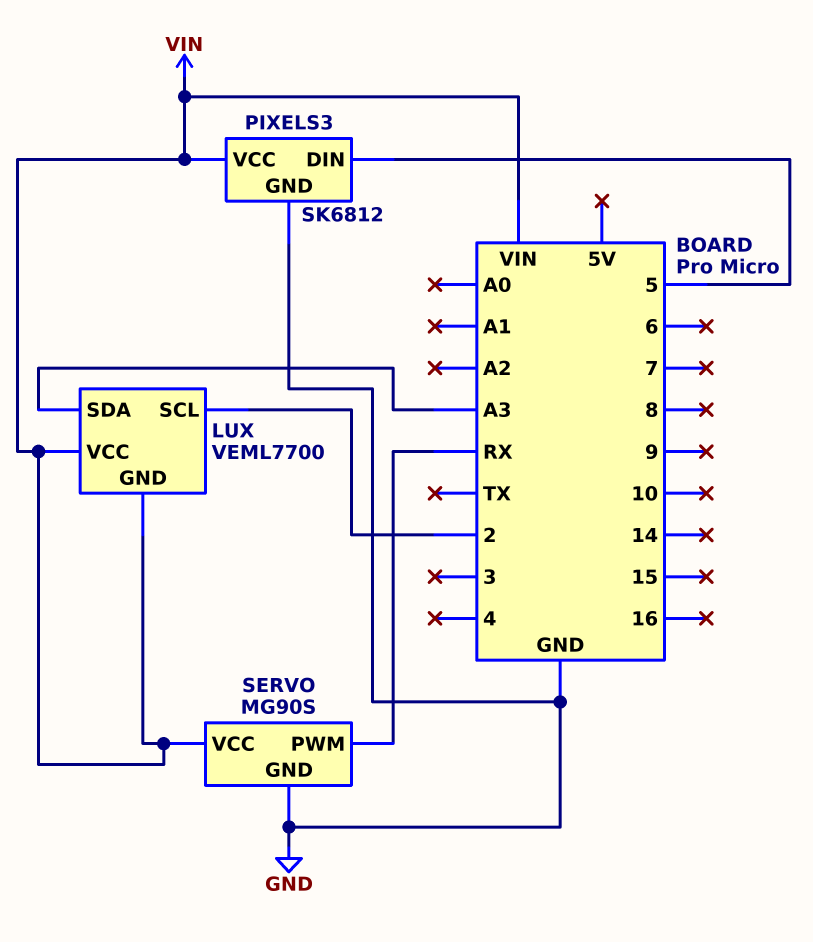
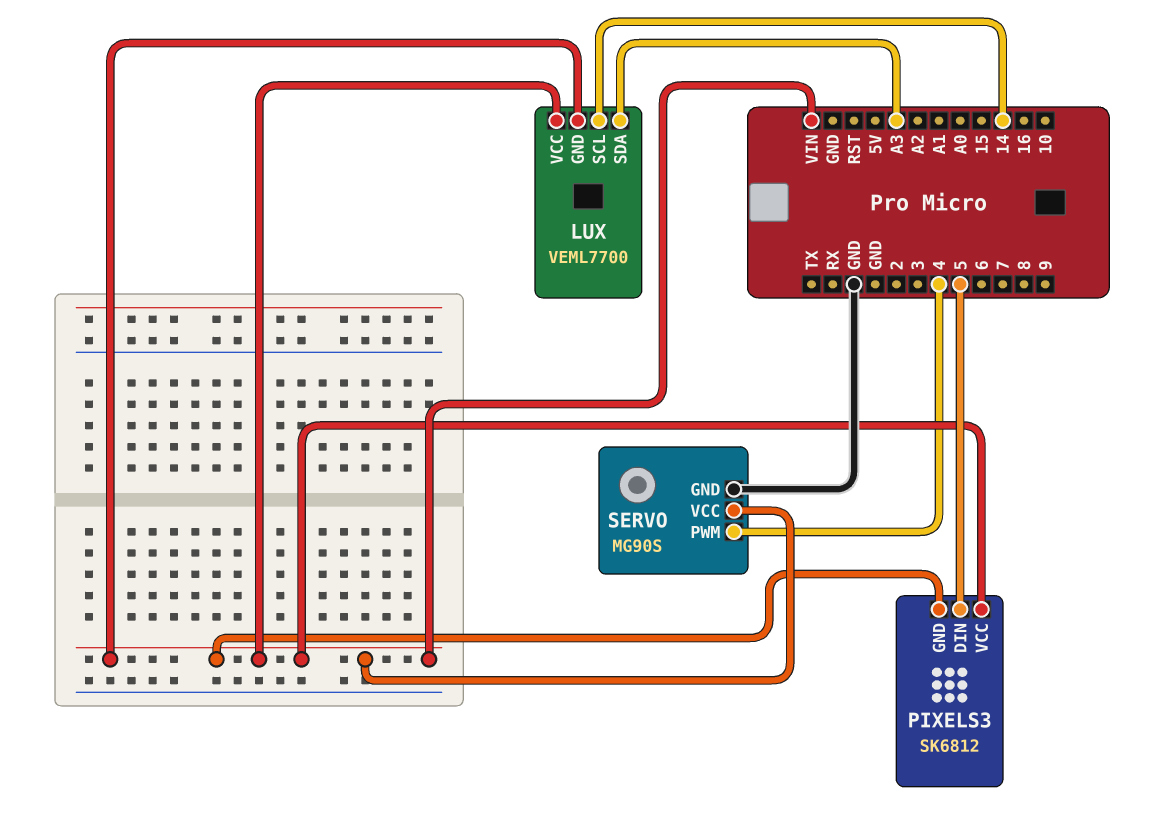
LUX pin SCL: 2 -> 14
PIXELS3 pin GND: GND -> VIN
SERVO pin PWM: RX -> 4

